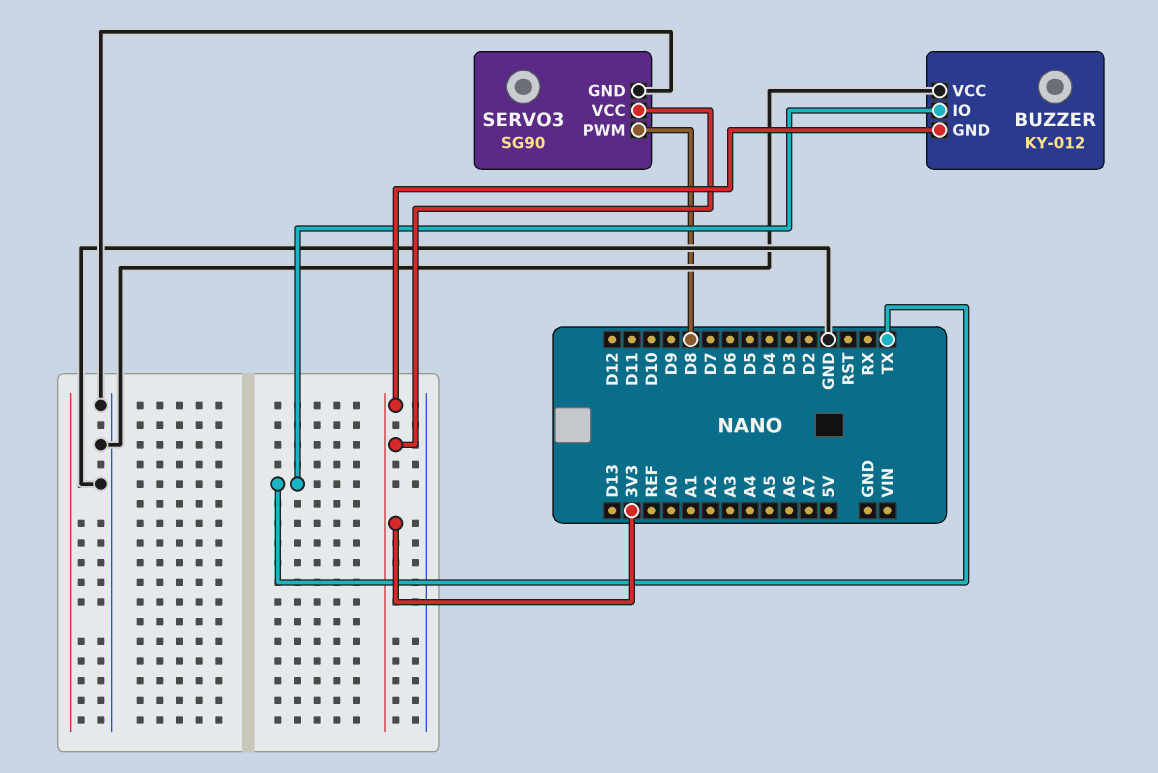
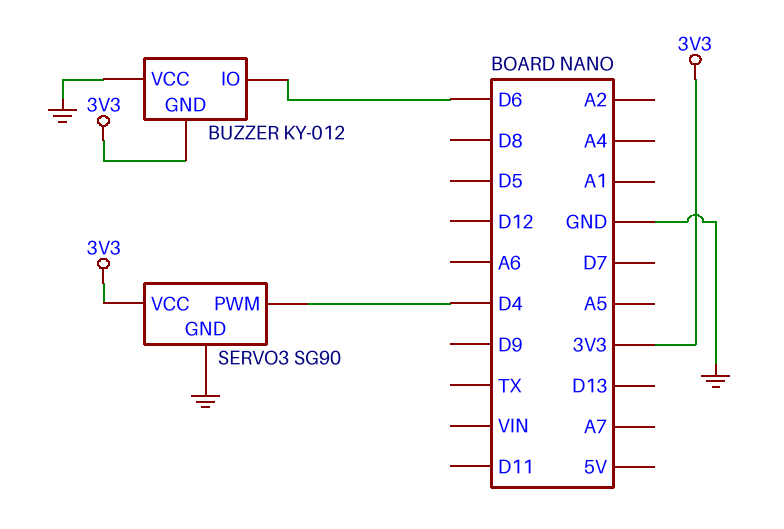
BUZZER pin IO: TX -> D6
SERVO3 pin PWM: D8 -> D4

